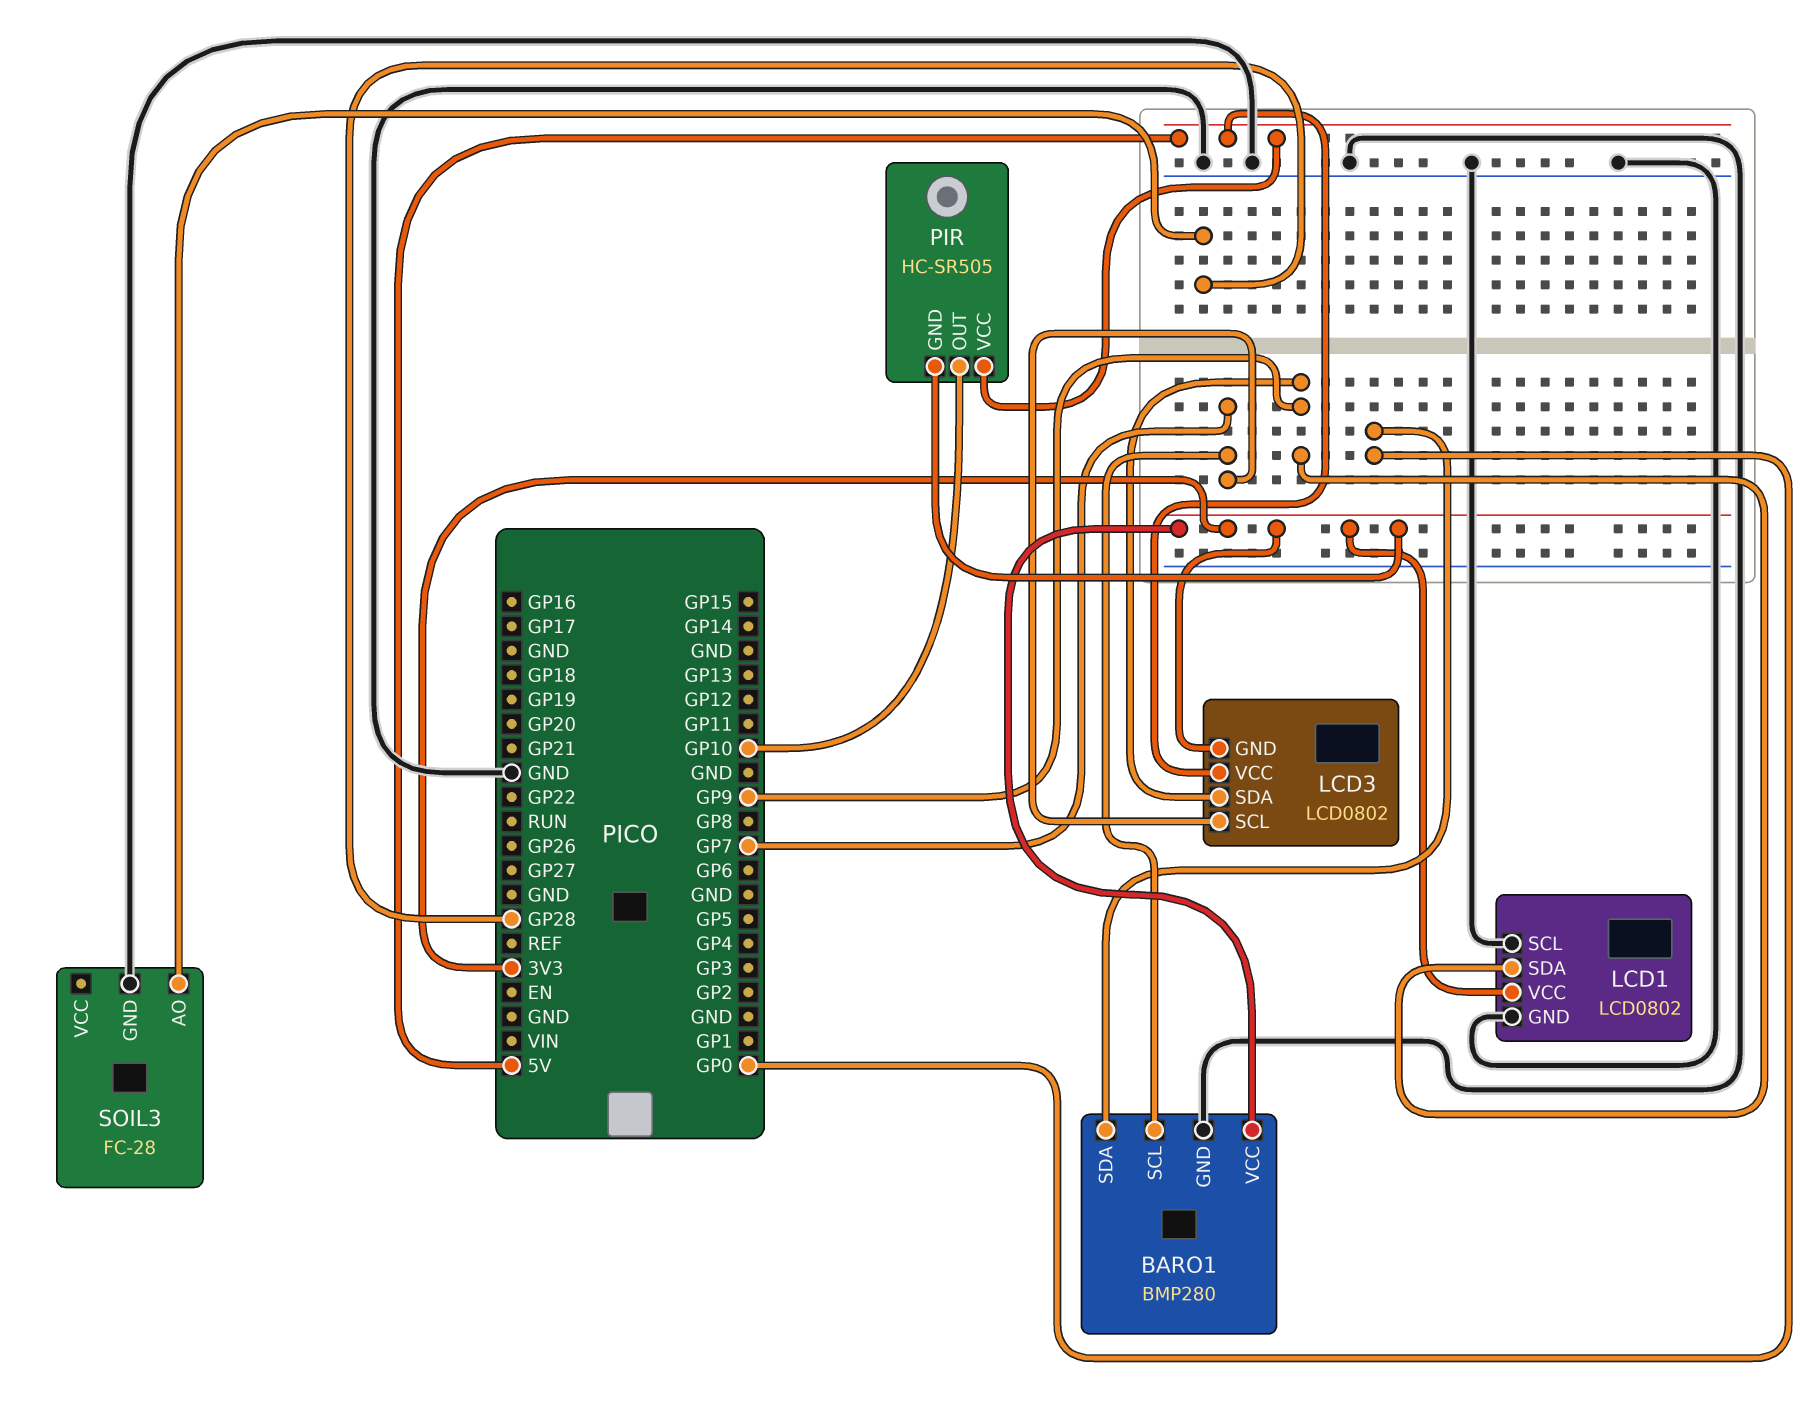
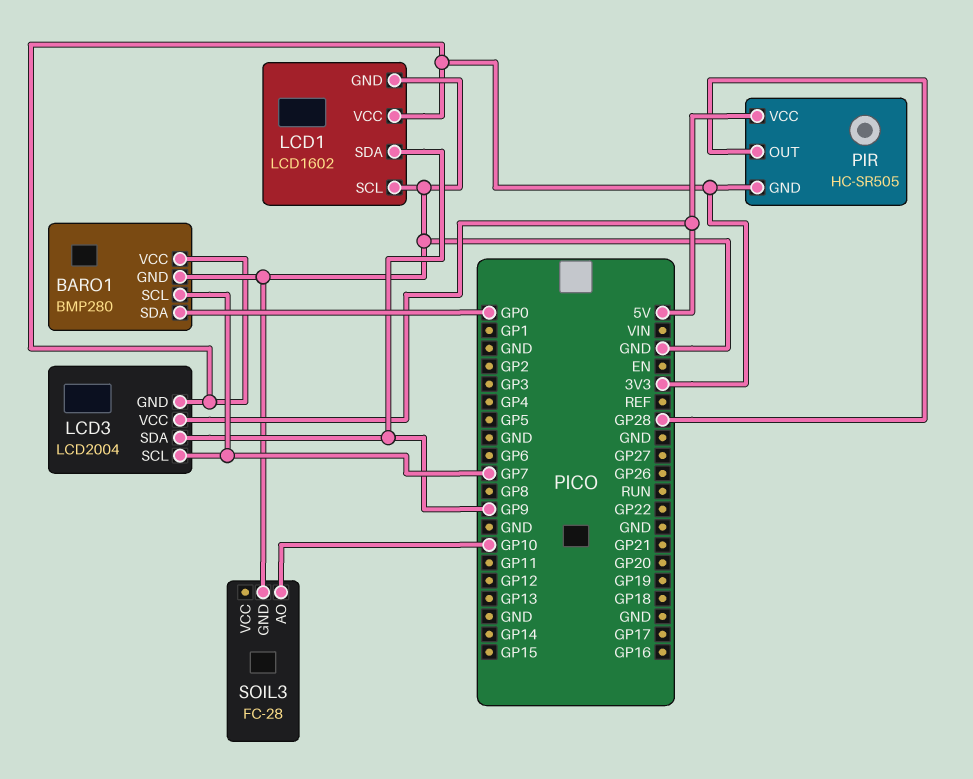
LCD1: LCD0802 -> LCD1602
LCD3: LCD0802 -> LCD2004
PIR pin OUT: GP10 -> GP28
SOIL3 pin AO: GP28 -> GP10

